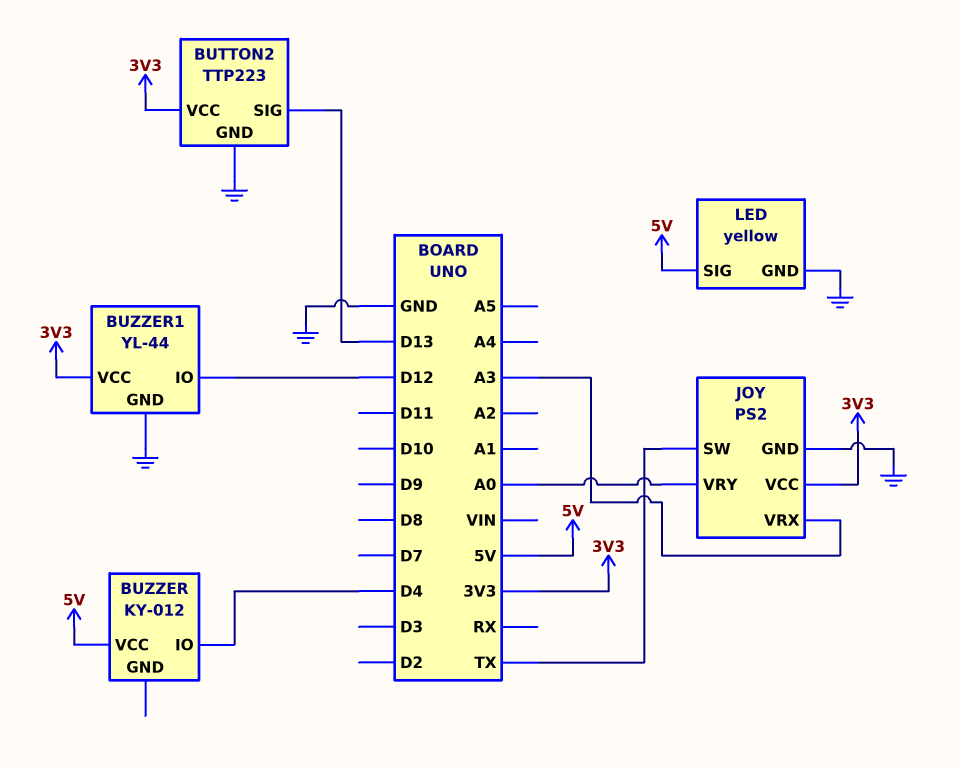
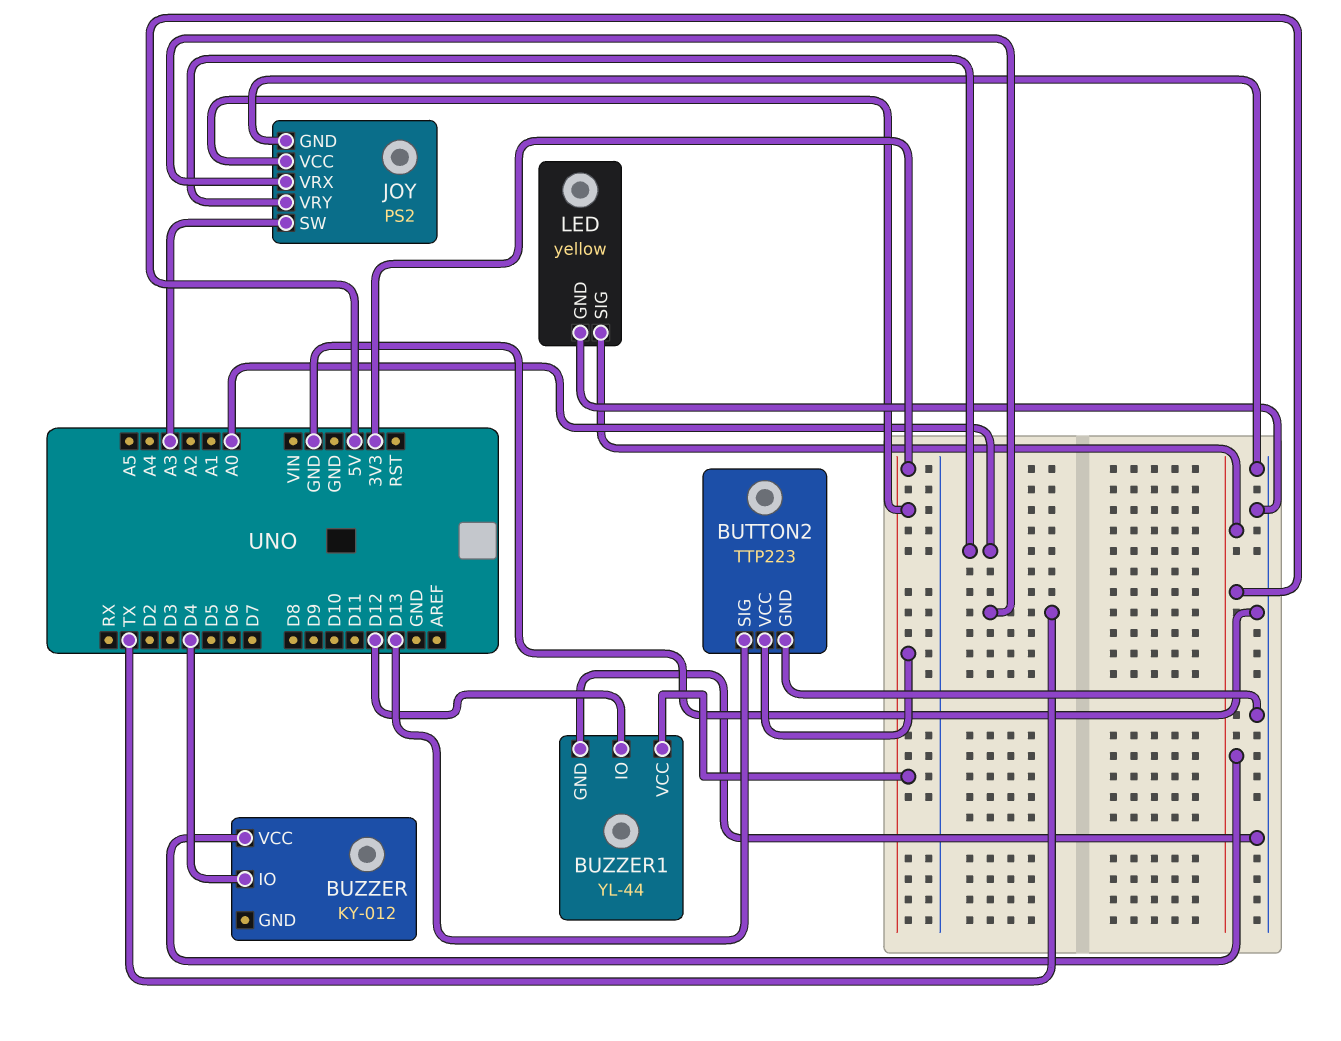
JOY pin SW: TX -> A3
JOY pin VRX: A3 -> TX

